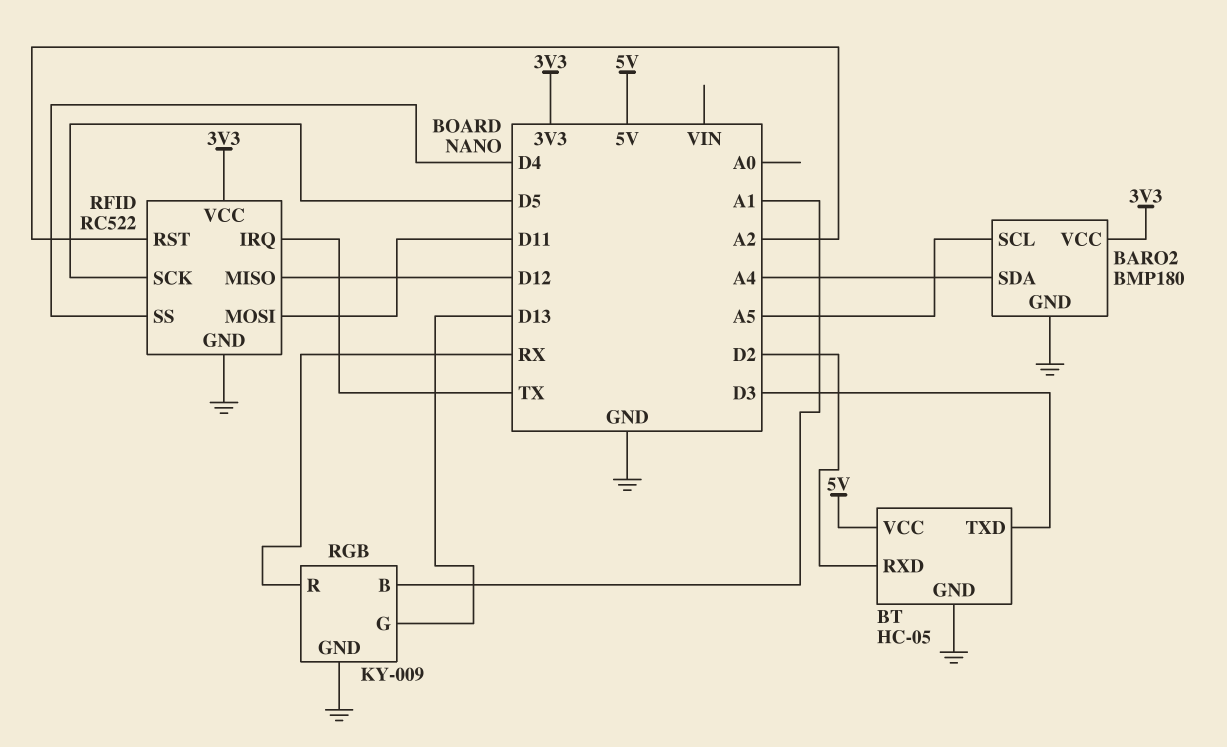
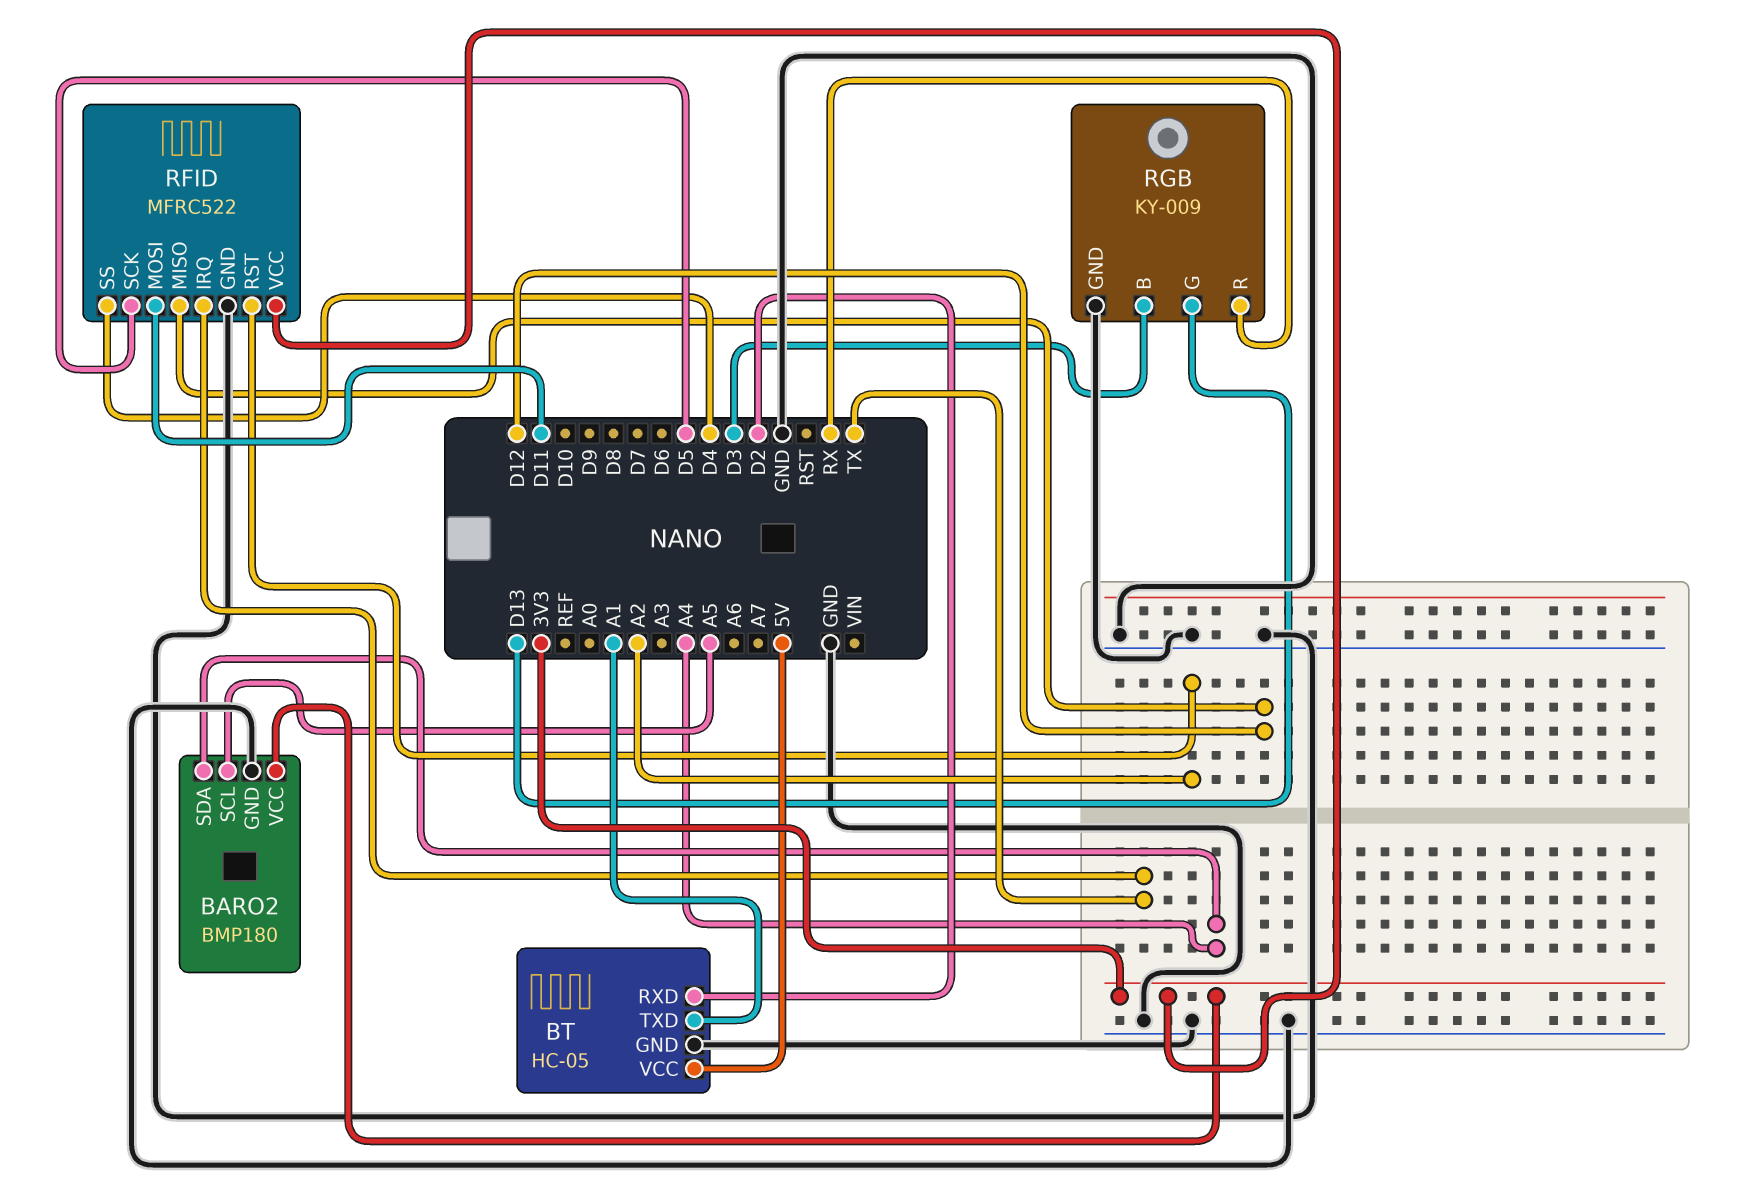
BT pin TXD: D3 -> A1
RFID: RC522 -> MFRC522
RGB pin B: A1 -> D3

